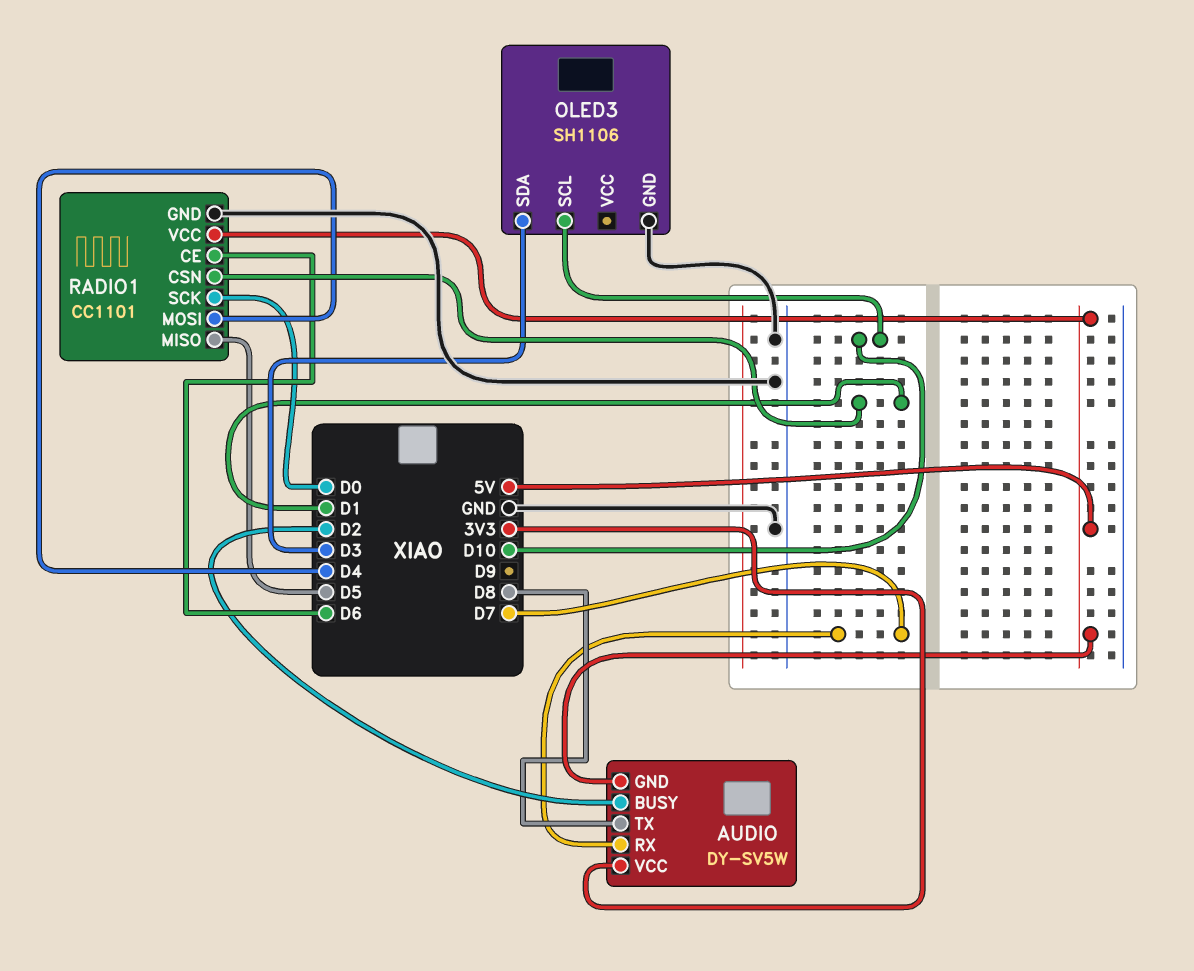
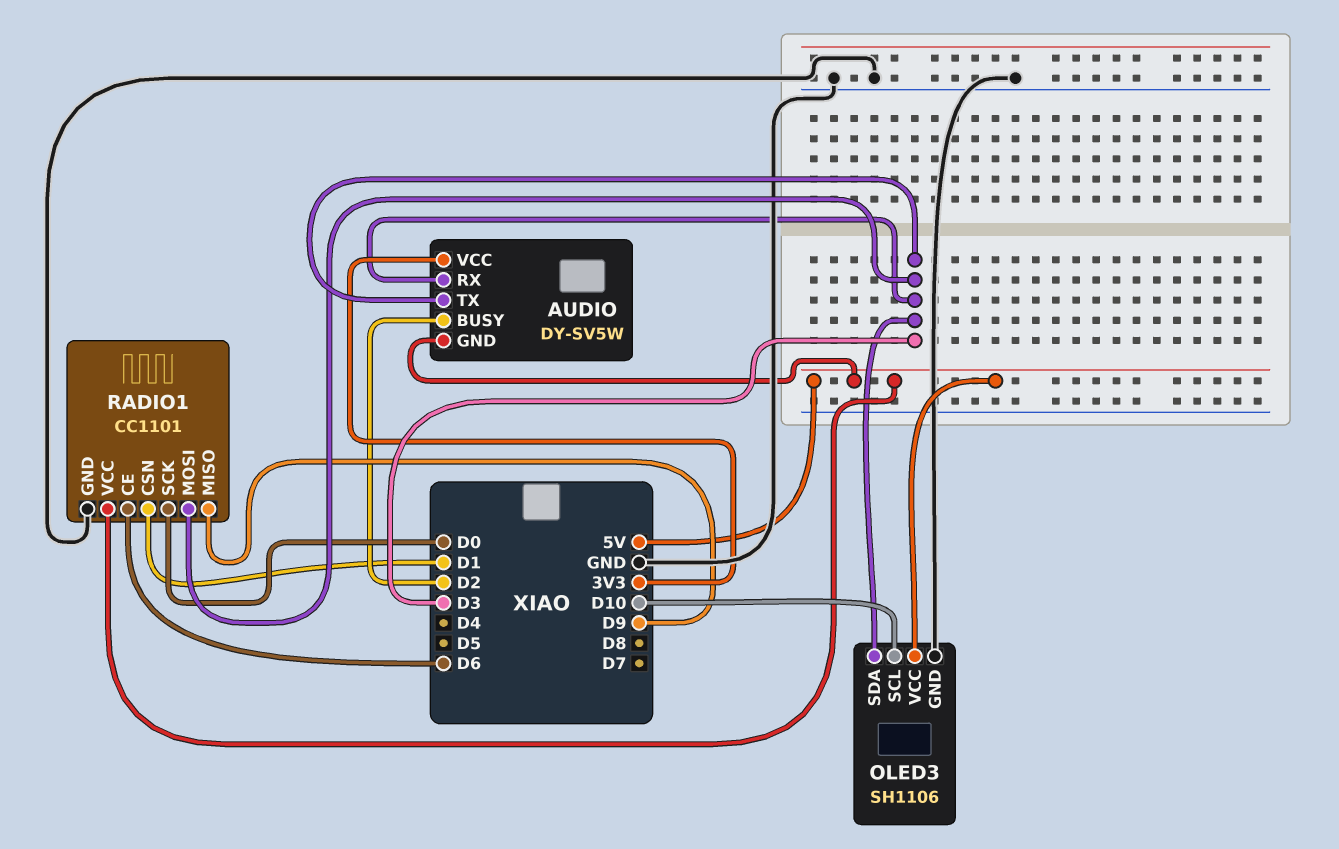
AUDIO pin RX: D7 -> D3
AUDIO pin TX: D8 -> D3
OLED3 pin VCC: none -> 5V
RADIO1 pin MISO: D5 -> D9
RADIO1 pin MOSI: D4 -> D3

